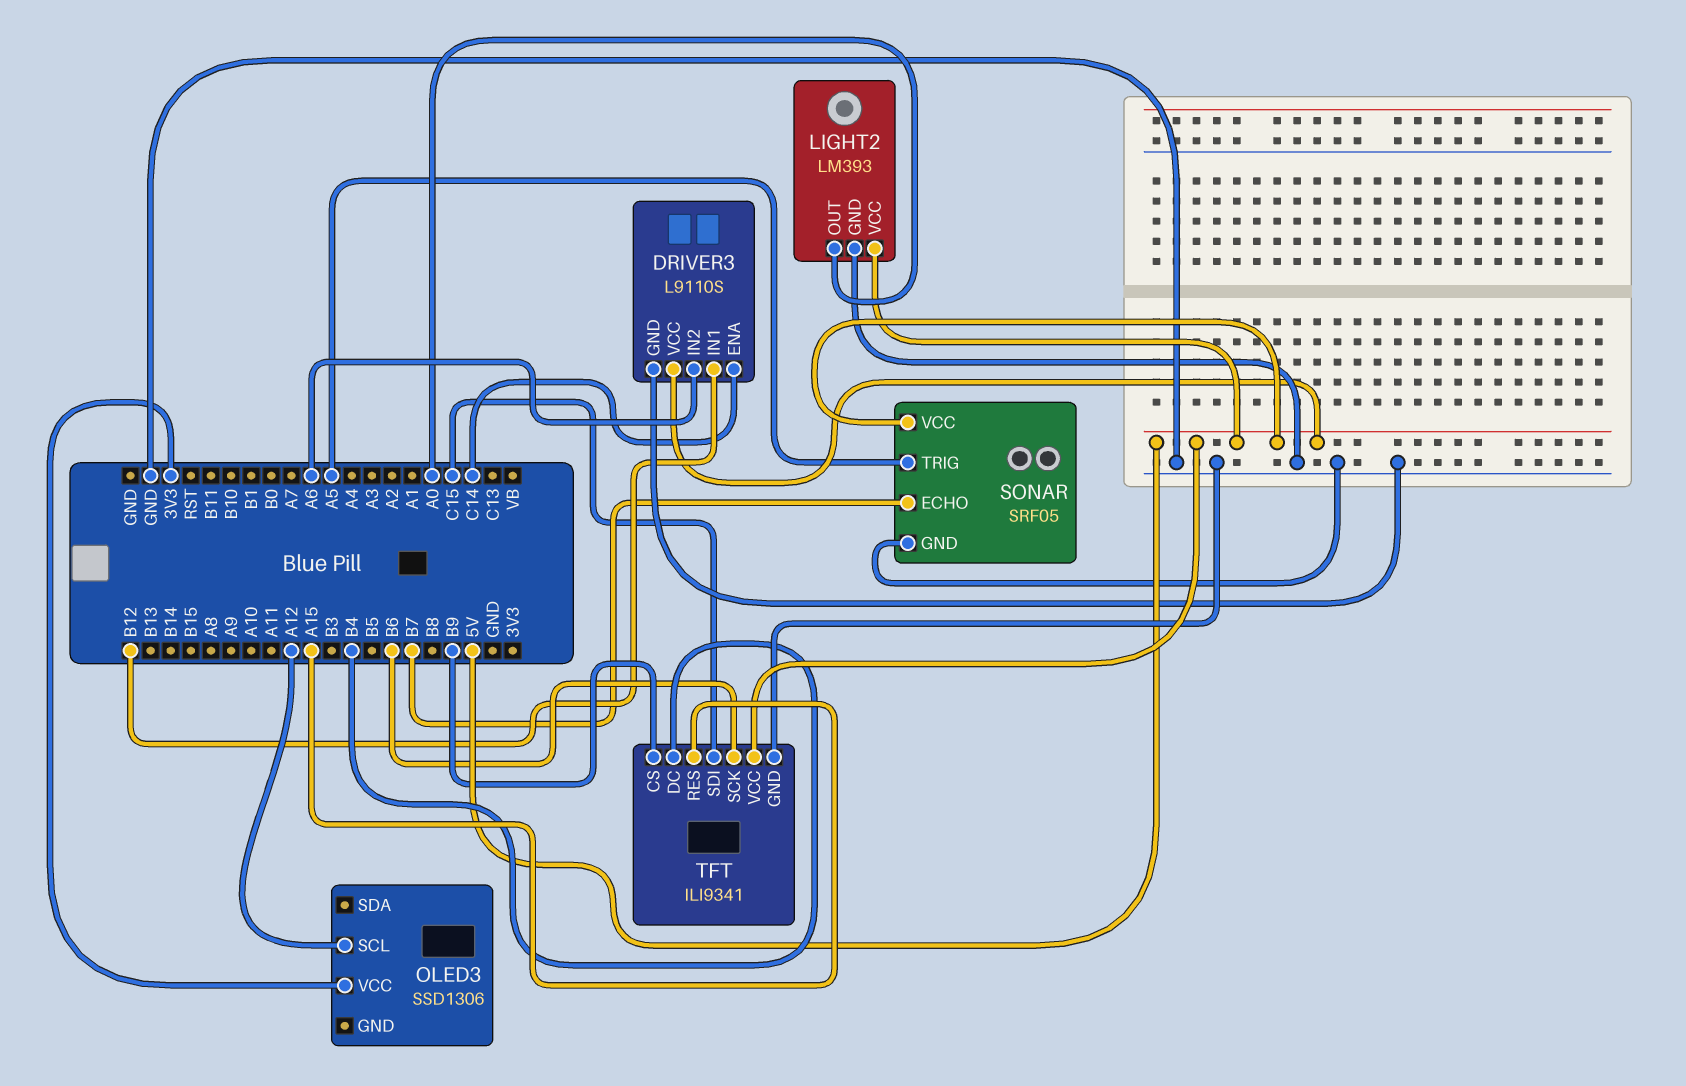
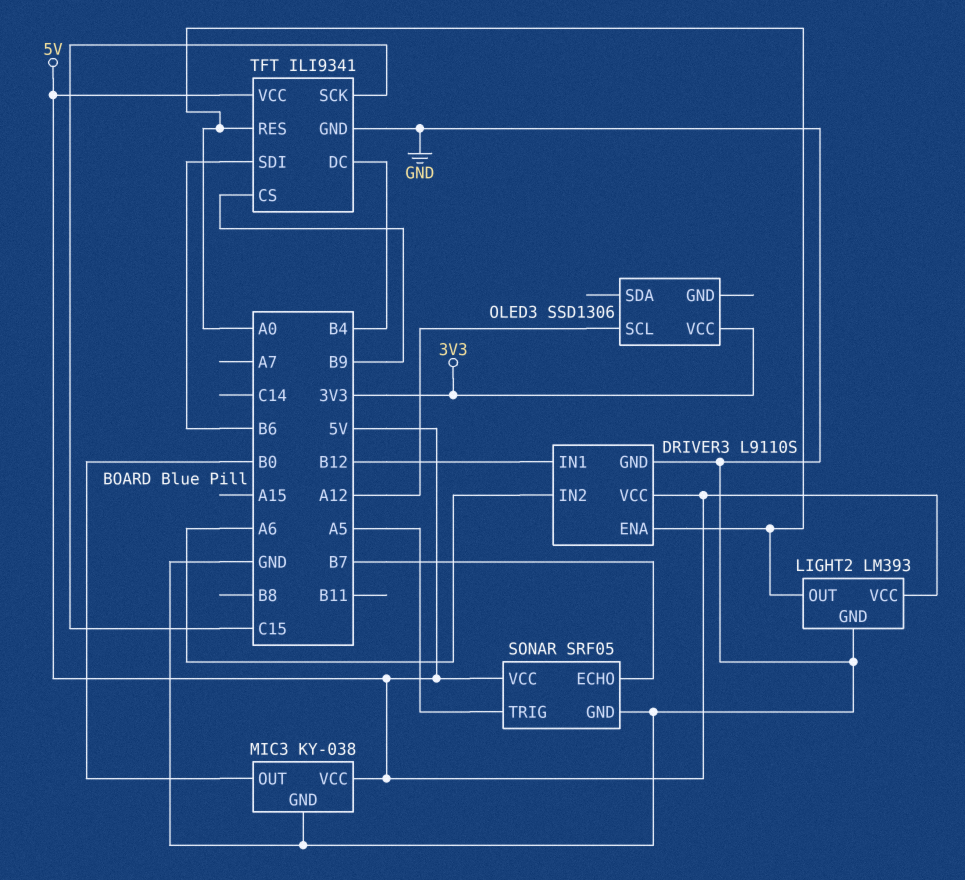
DRIVER3 pin ENA: C14 -> A0
MIC3: none -> KY-038
MIC3 pin GND: none -> GND
MIC3 pin OUT: none -> B0
MIC3 pin VCC: none -> 5V
TFT pin RES: A15 -> A0
TFT pin SCK: B6 -> C15
TFT pin SDI: C15 -> B6

